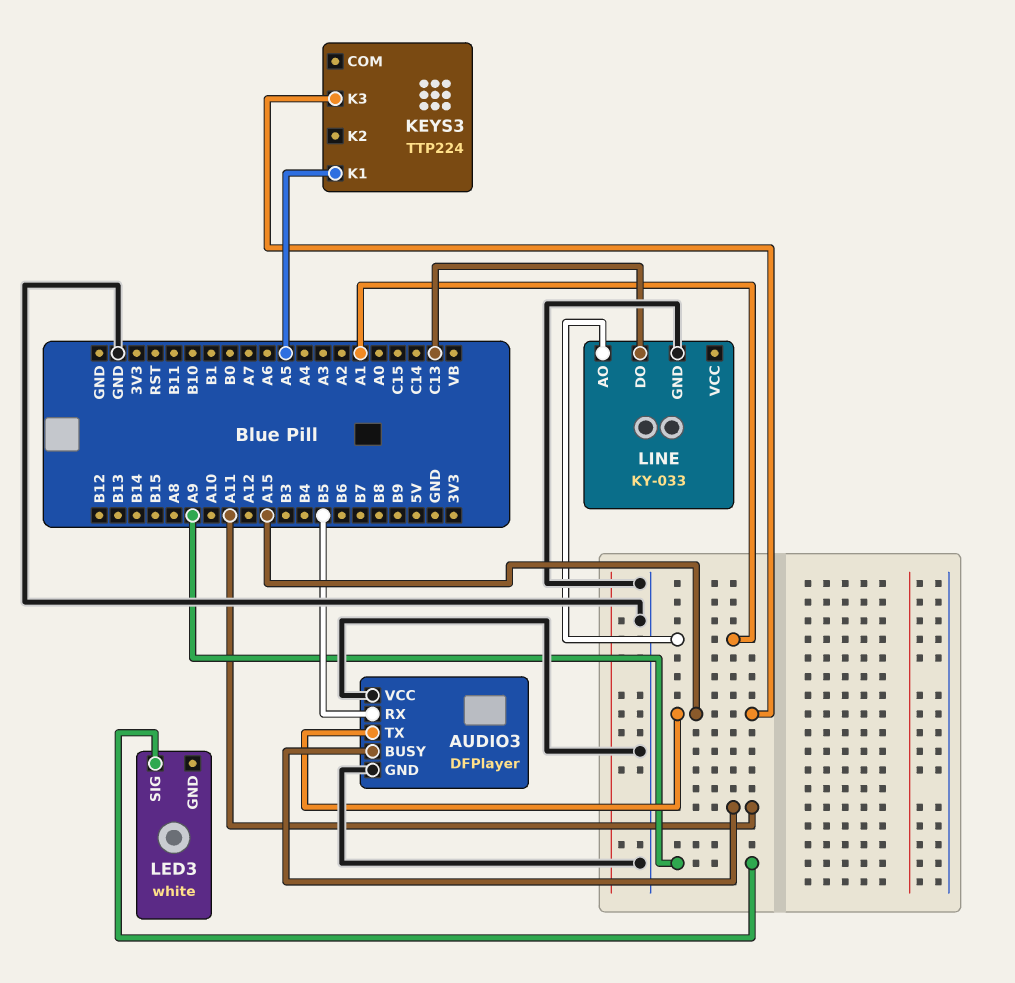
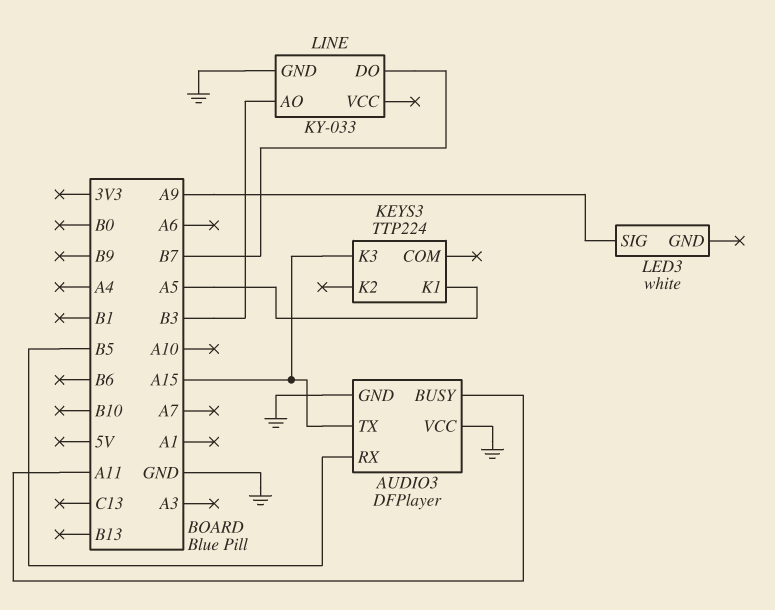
LINE pin AO: A1 -> B3
LINE pin DO: C13 -> B7

